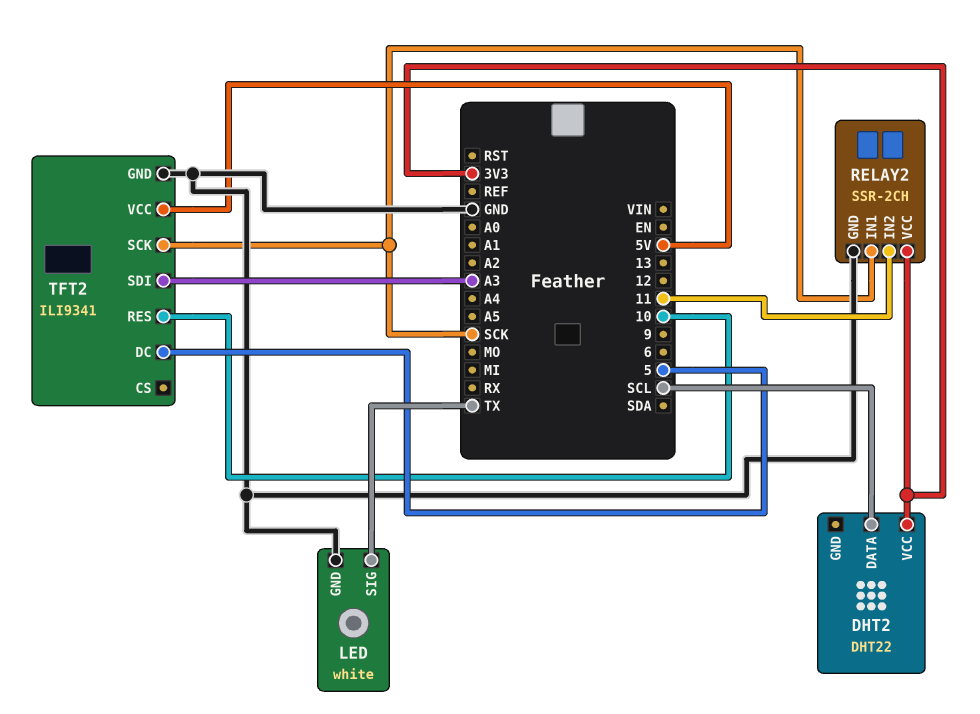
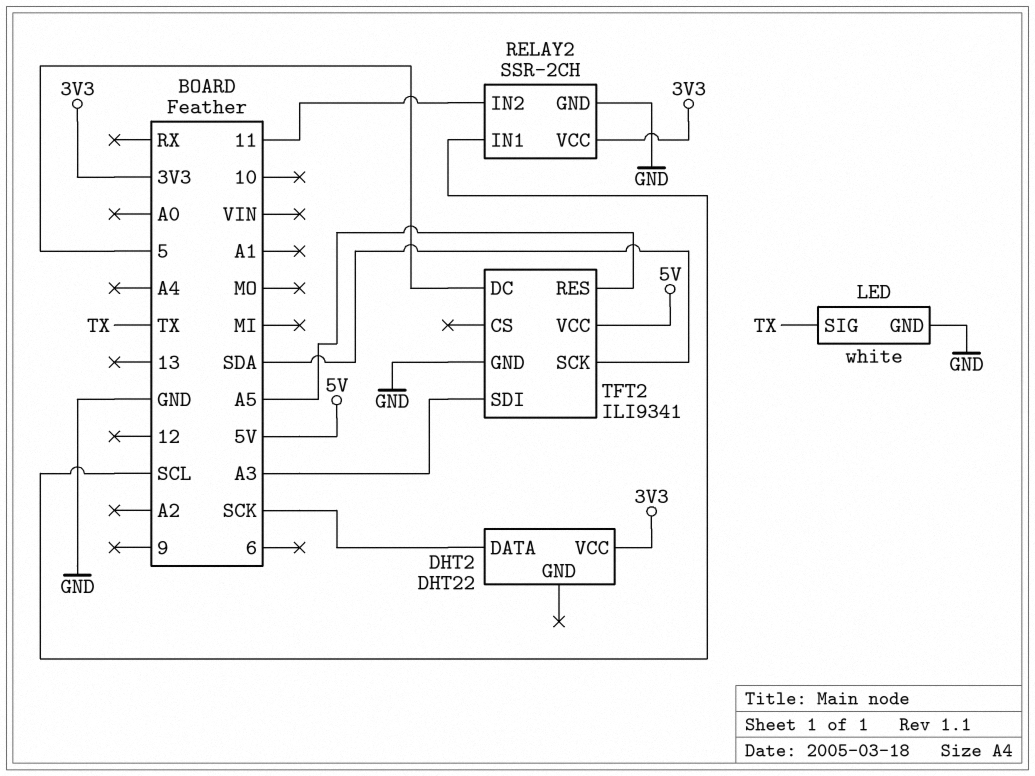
DHT2 pin DATA: SCL -> SCK
RELAY2 pin IN1: SCK -> SCL
TFT2 pin RES: 10 -> A5
TFT2 pin SCK: SCK -> SDA

